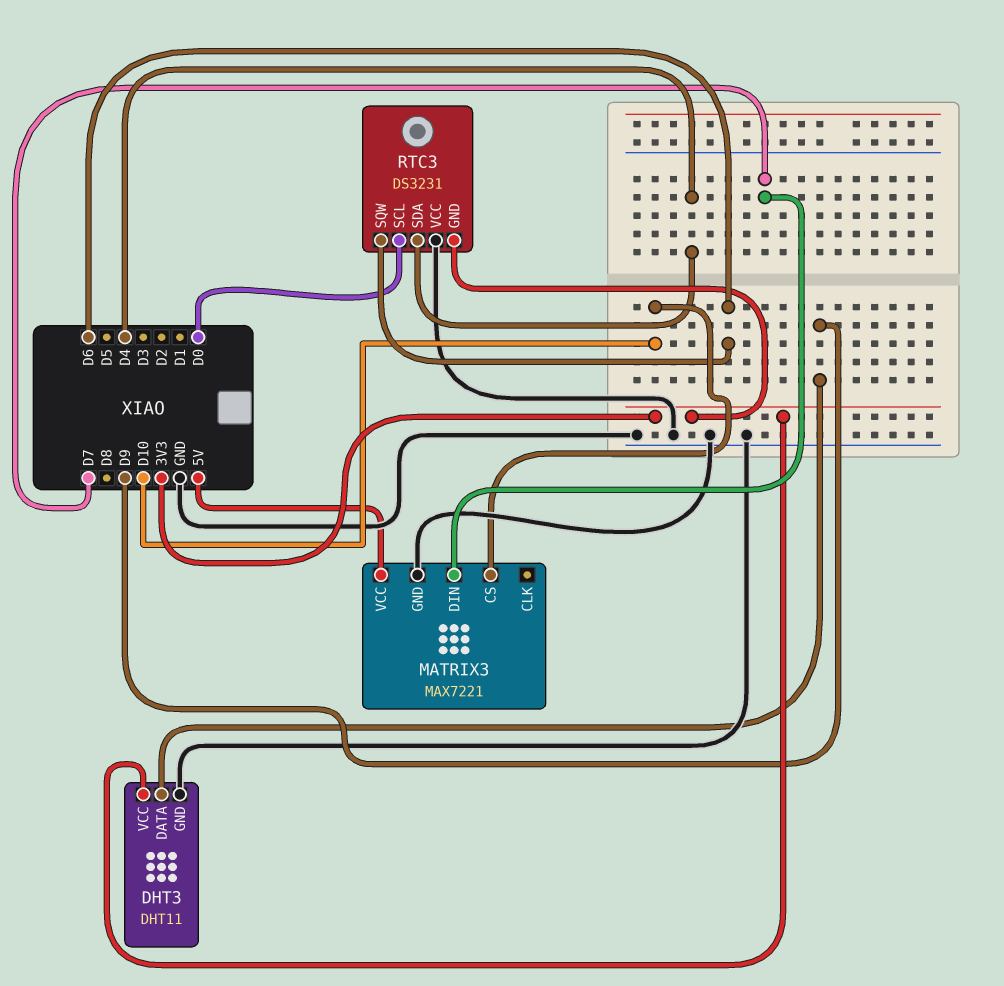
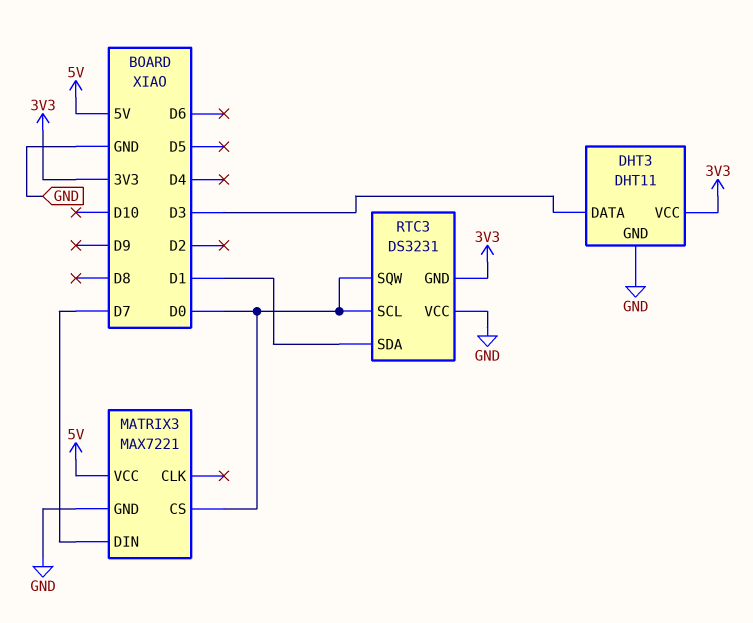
DHT3 pin DATA: D9 -> D3
MATRIX3 pin CS: D10 -> D0
RTC3 pin SDA: D4 -> D1
RTC3 pin SQW: D6 -> D0

